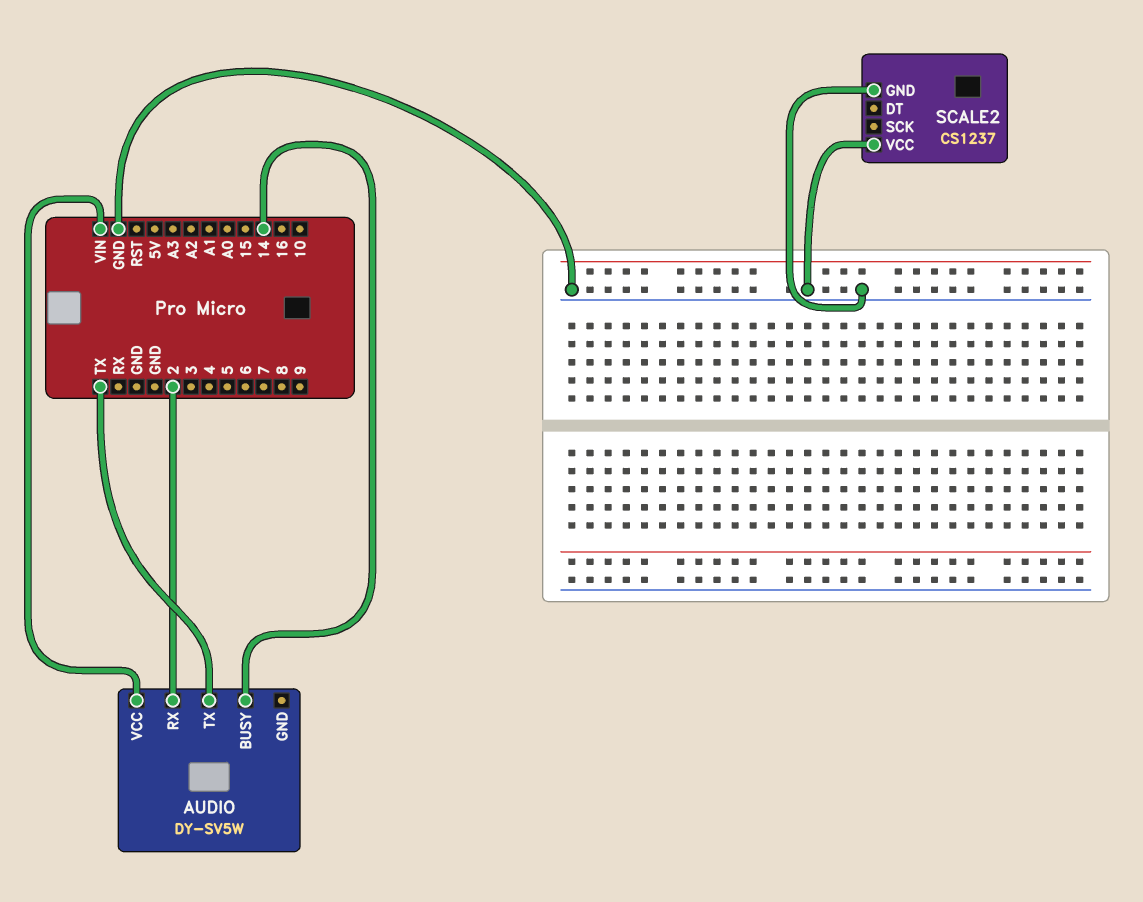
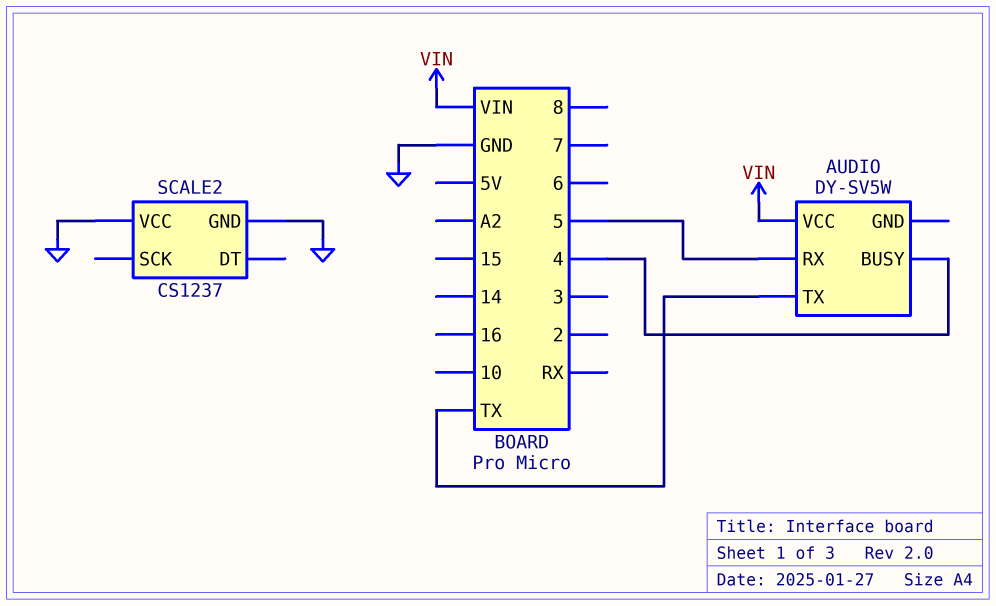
AUDIO pin BUSY: 14 -> 4
AUDIO pin RX: 2 -> 5

